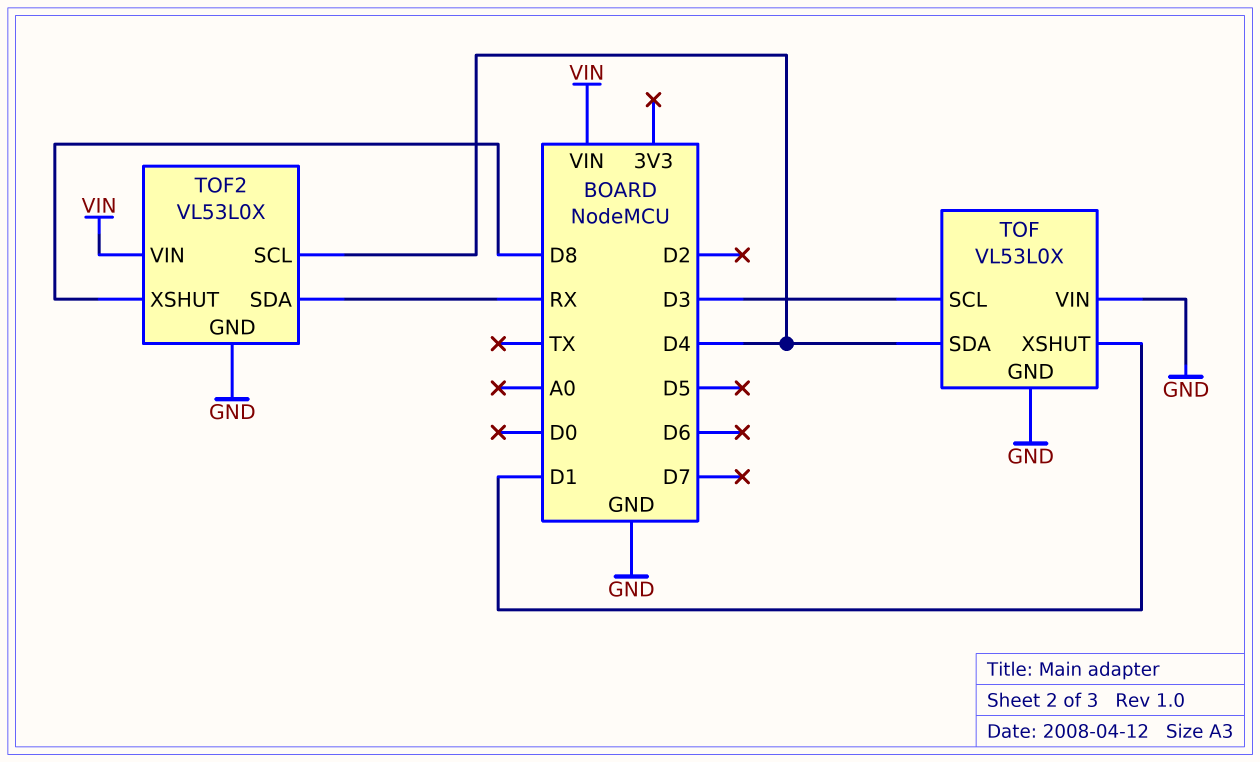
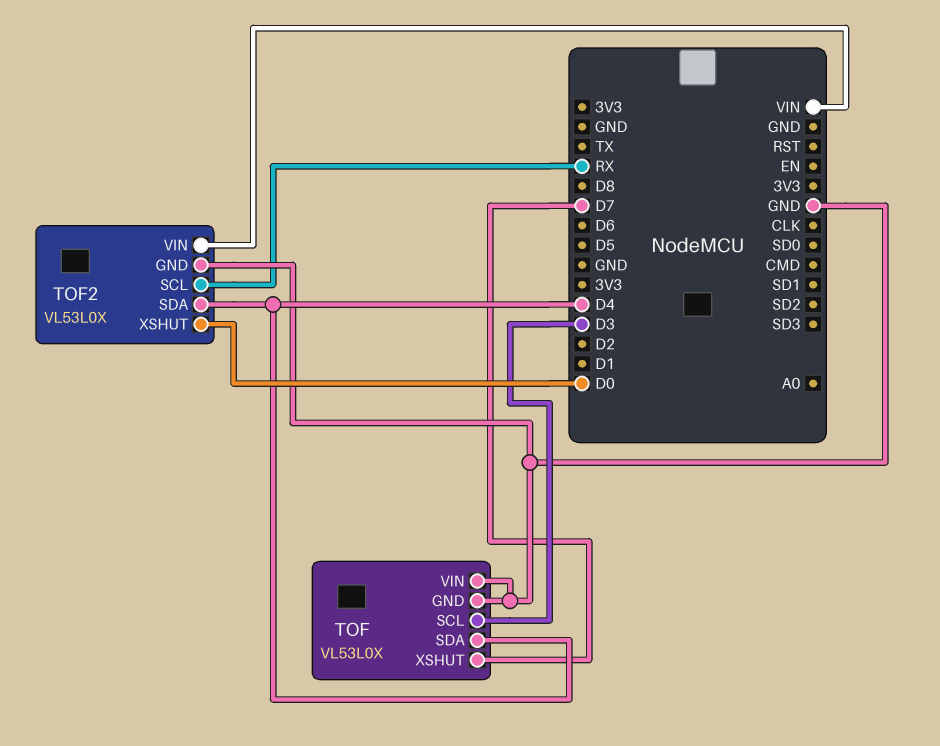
TOF pin XSHUT: D1 -> D7
TOF2 pin SCL: D4 -> RX
TOF2 pin SDA: RX -> D4
TOF2 pin XSHUT: D8 -> D0

